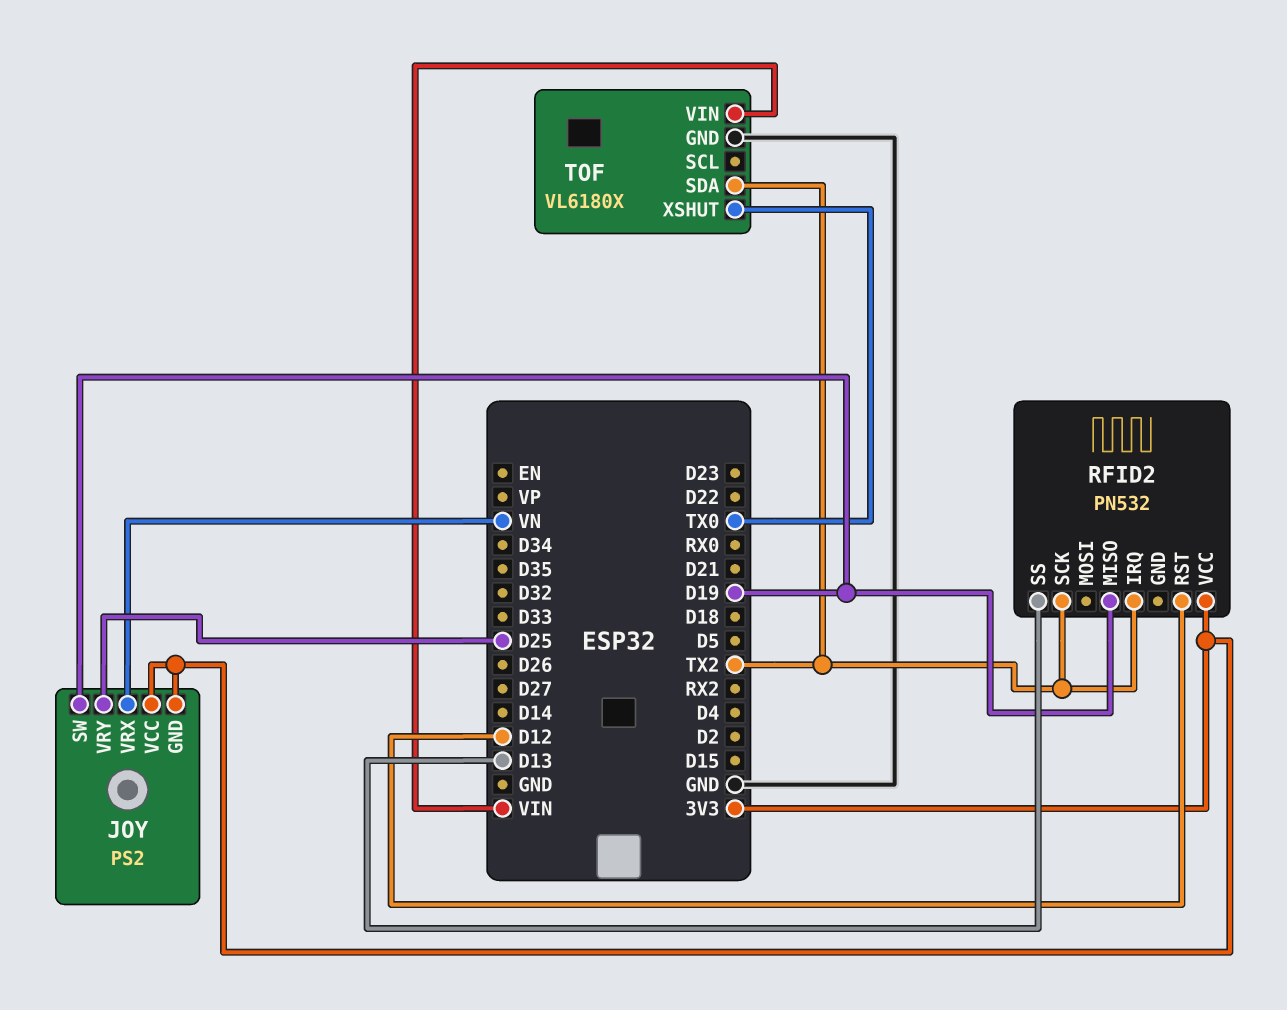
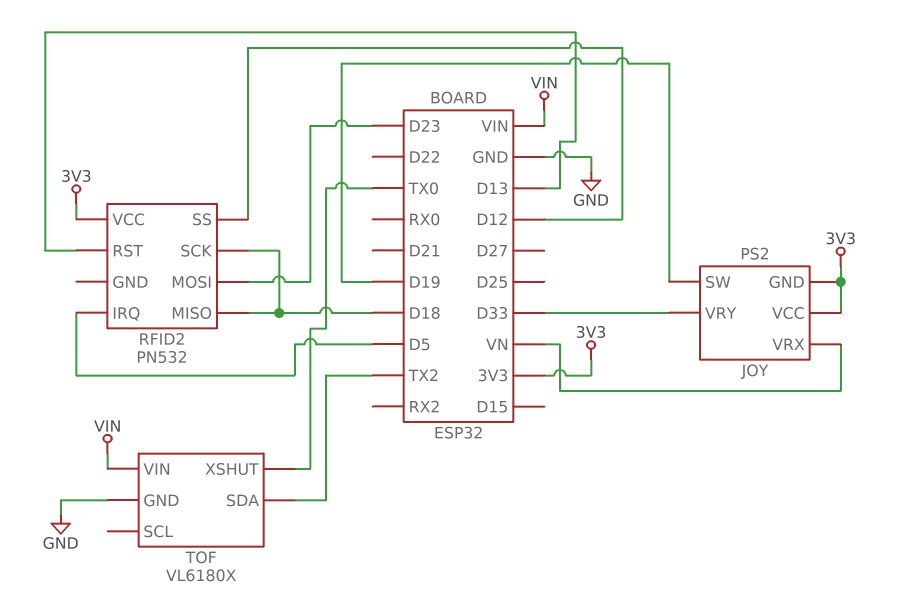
JOY pin VRY: D25 -> D33
RFID2 pin IRQ: TX2 -> D5
RFID2 pin MISO: D19 -> D18
RFID2 pin MOSI: none -> D23
RFID2 pin RST: D12 -> D13
RFID2 pin SCK: TX2 -> D18
RFID2 pin SS: D13 -> D12

